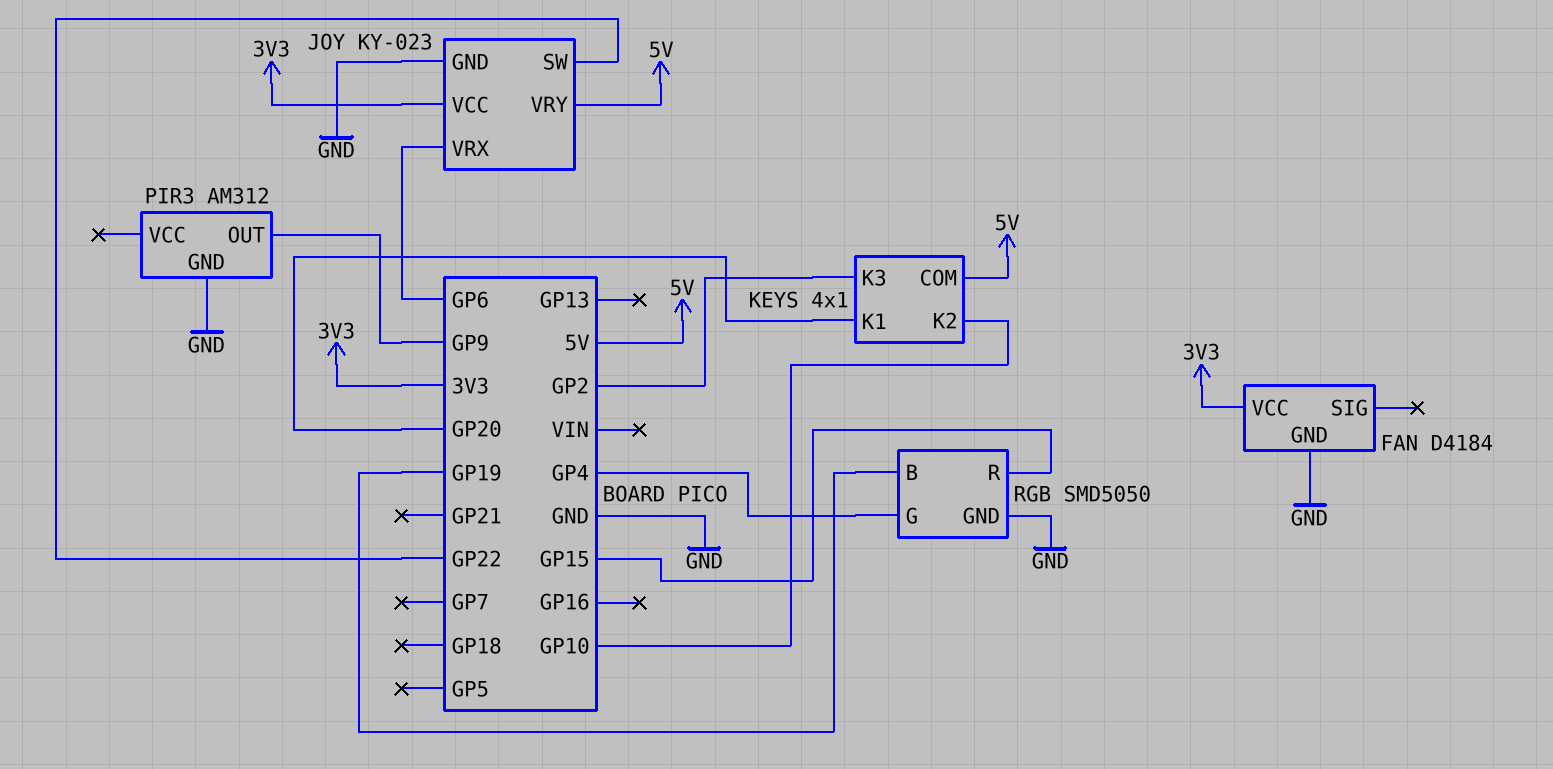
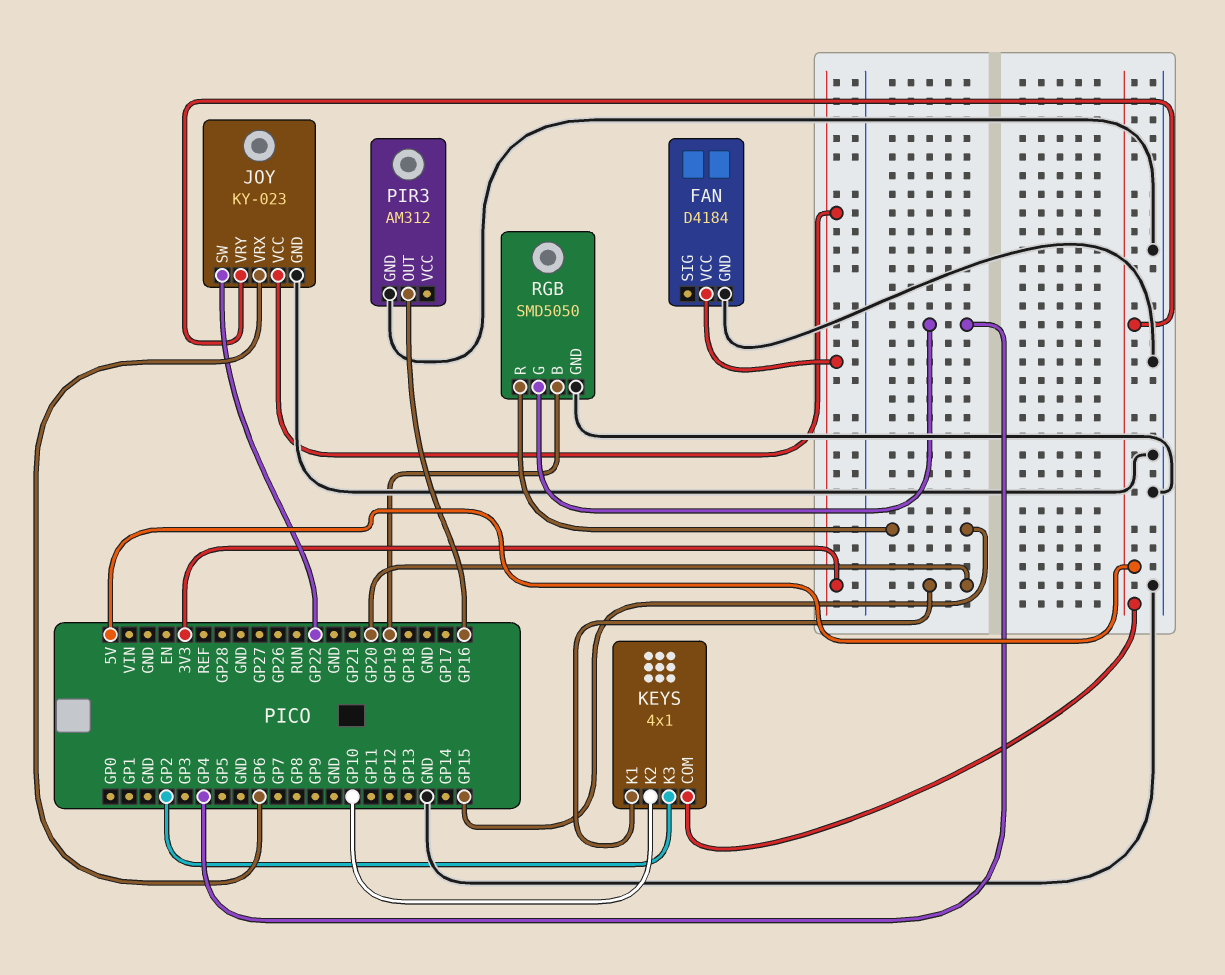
PIR3 pin OUT: GP9 -> GP16

